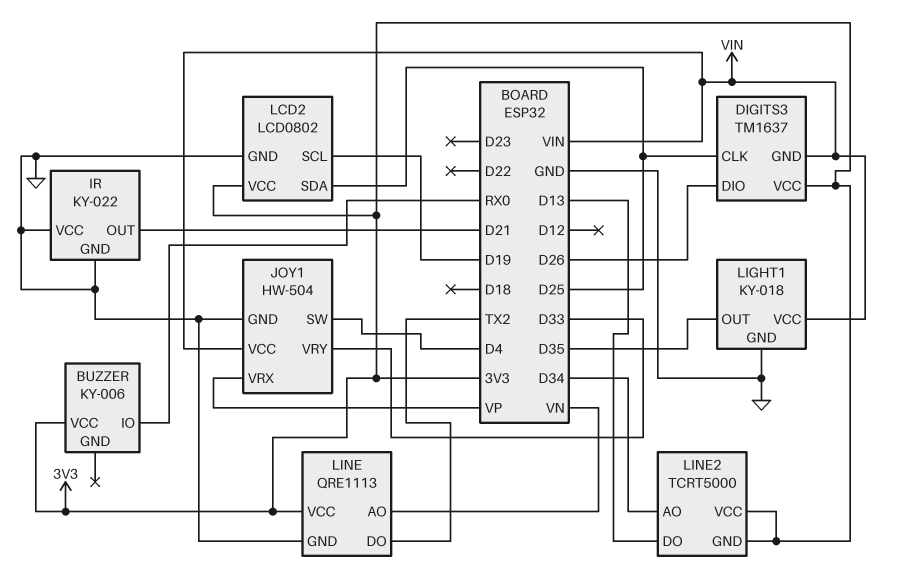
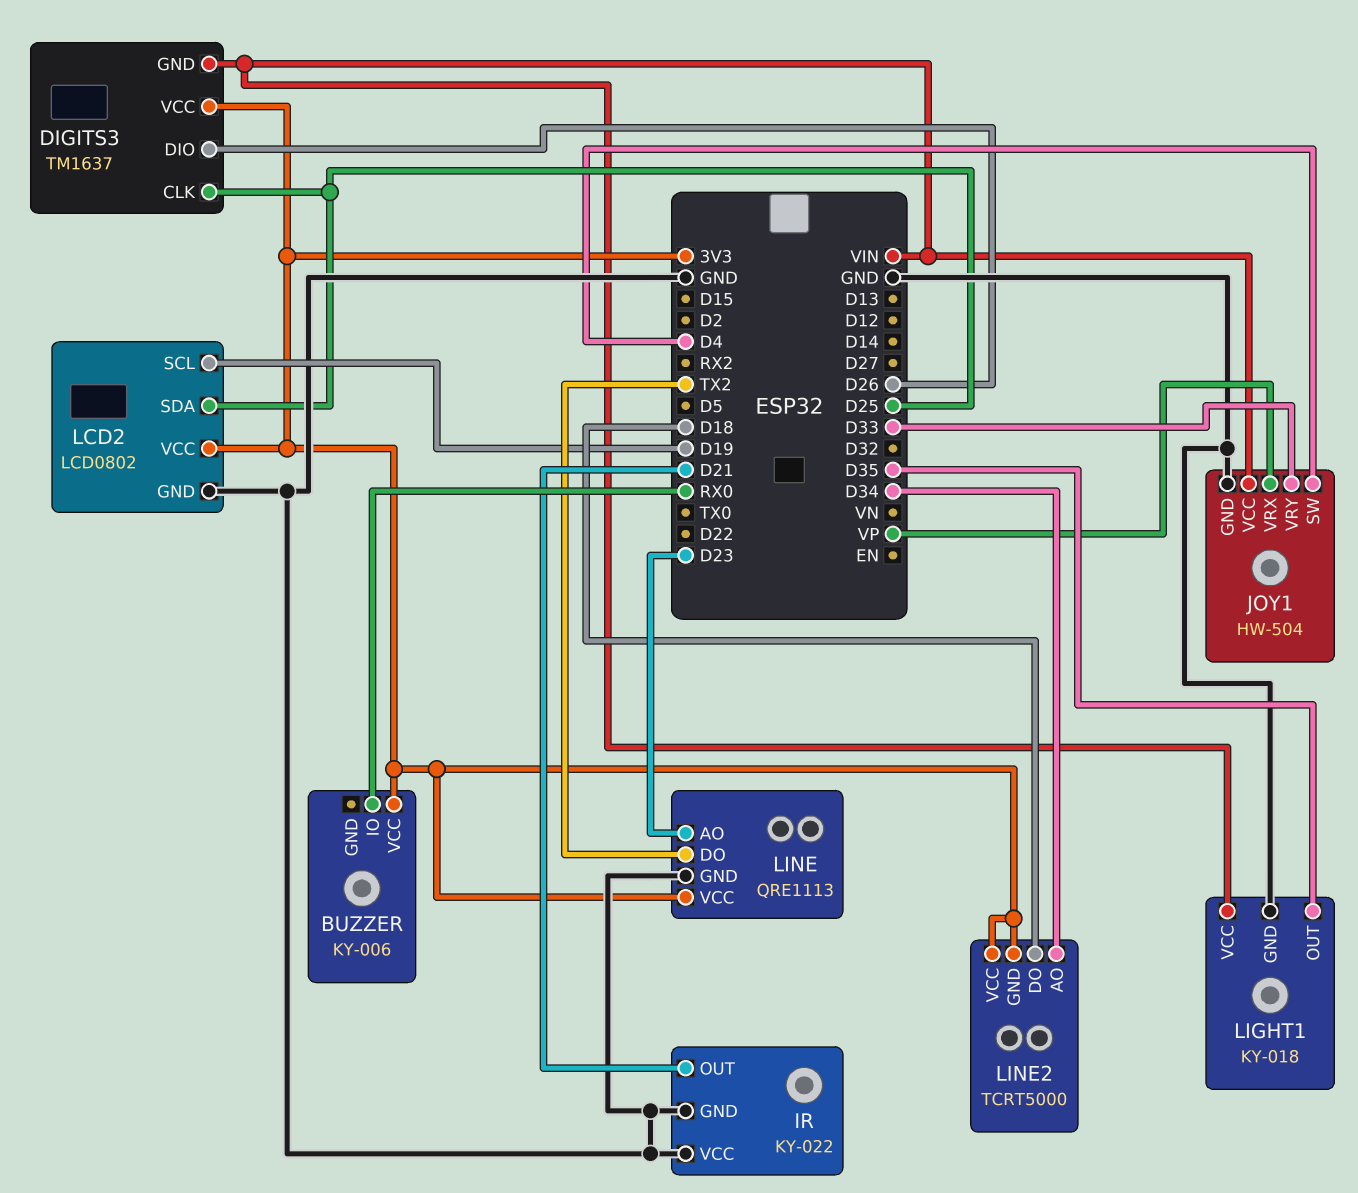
LINE pin AO: VN -> D23
LINE2 pin DO: D13 -> D18

